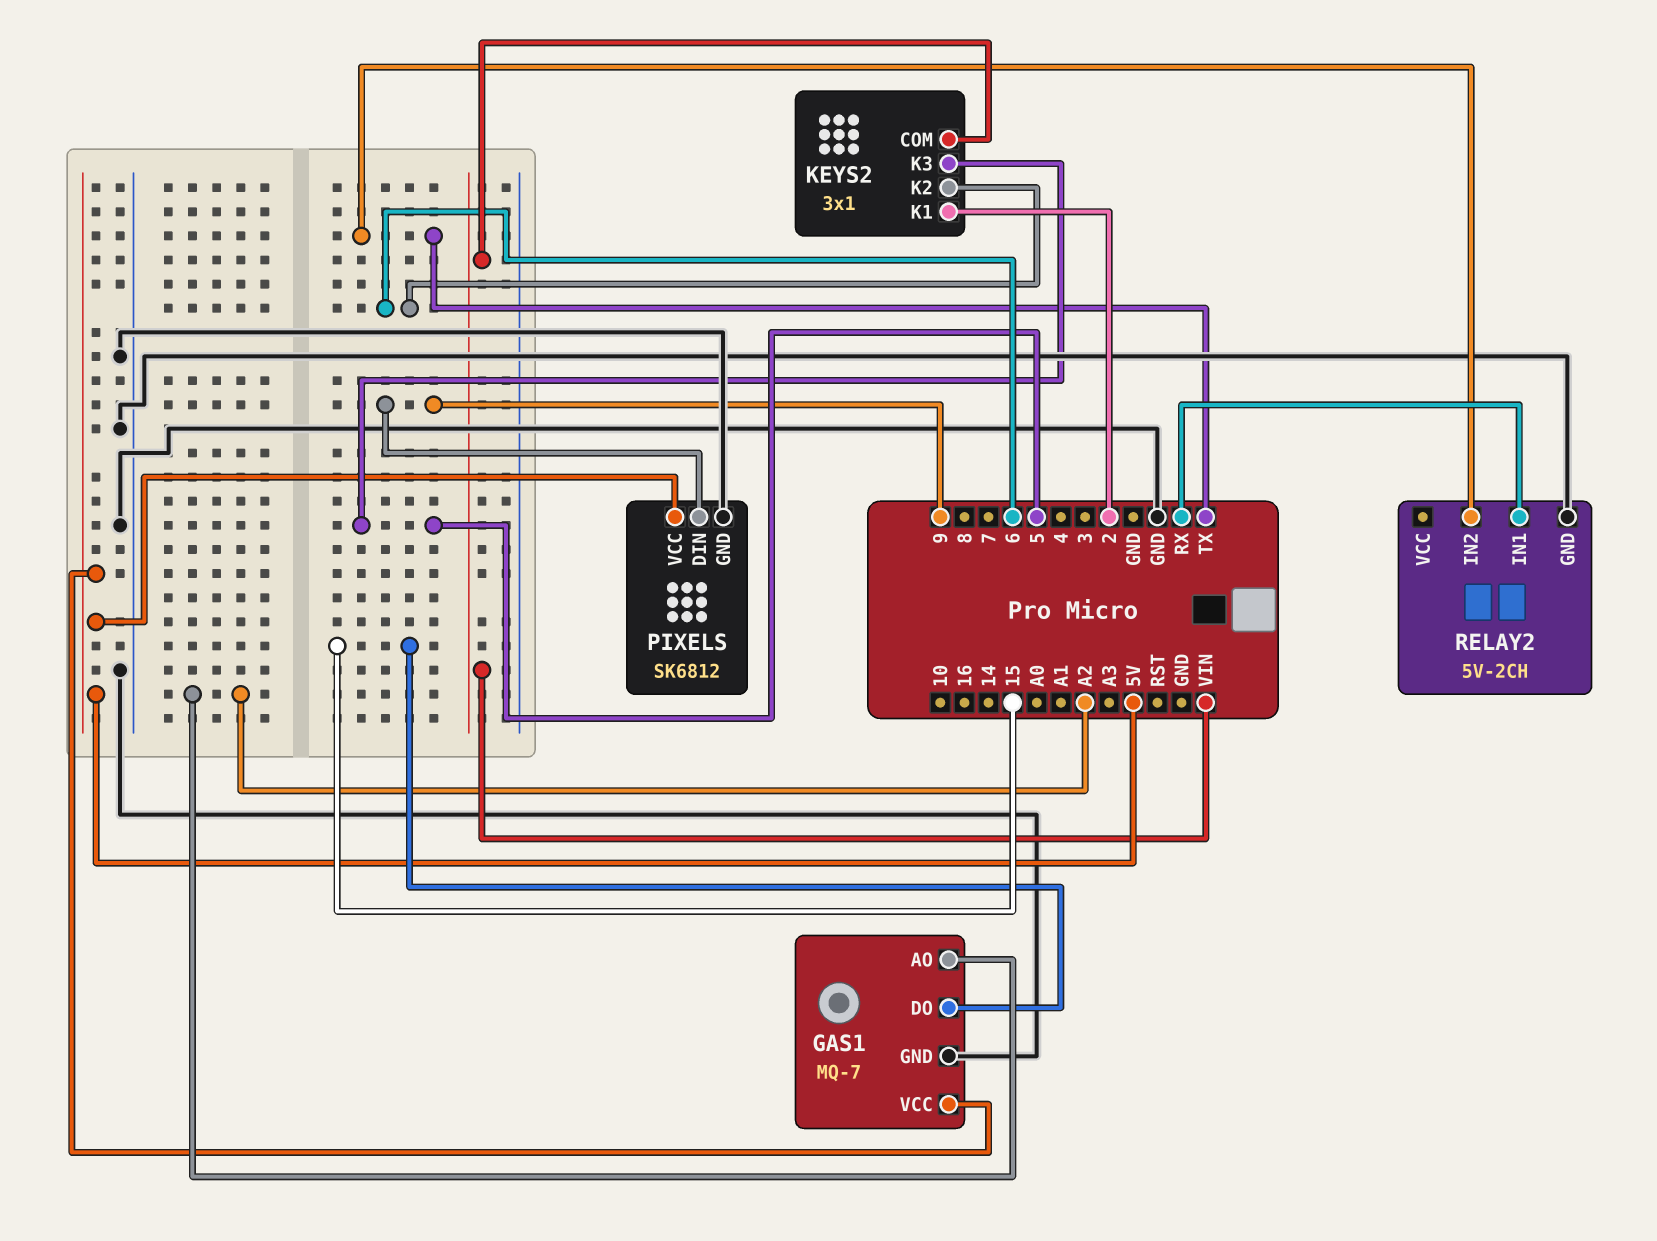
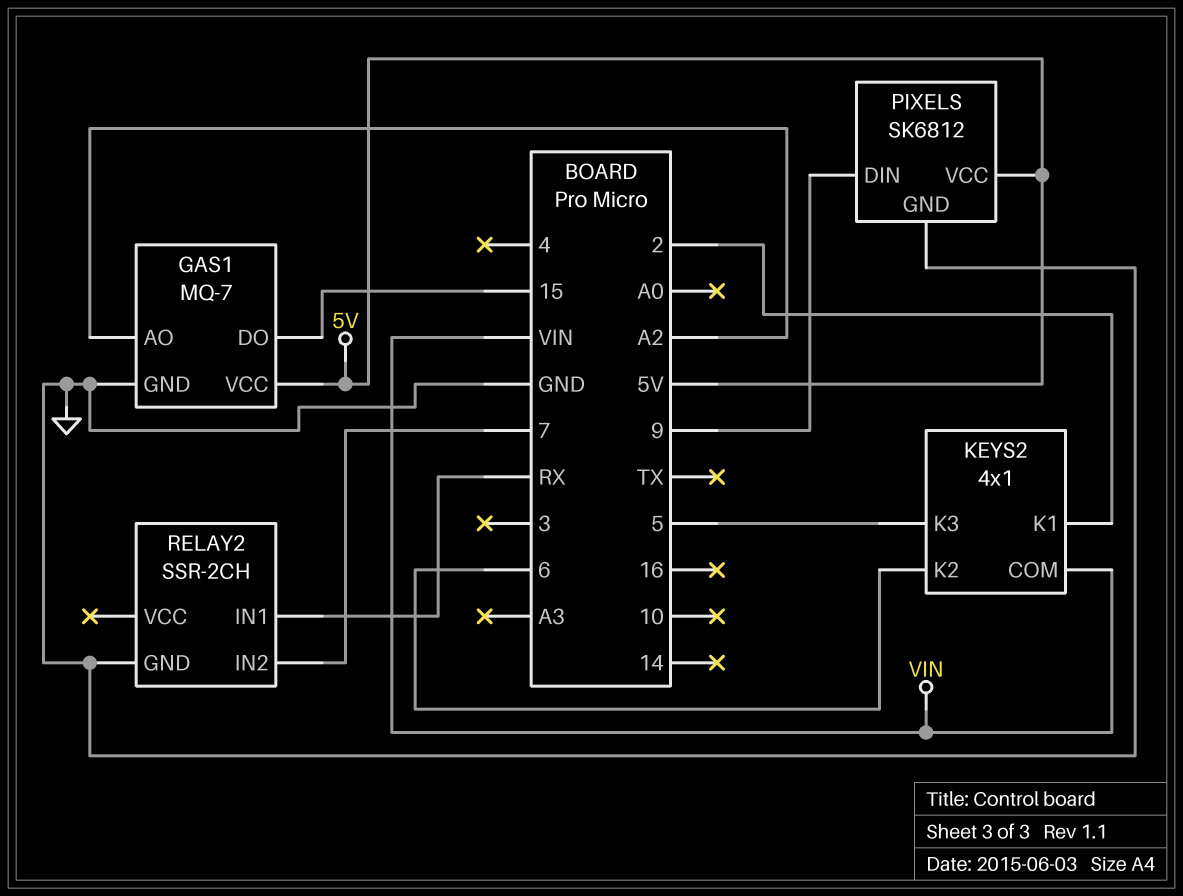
KEYS2: 3x1 -> 4x1
RELAY2: 5V-2CH -> SSR-2CH
RELAY2 pin IN2: TX -> 7

